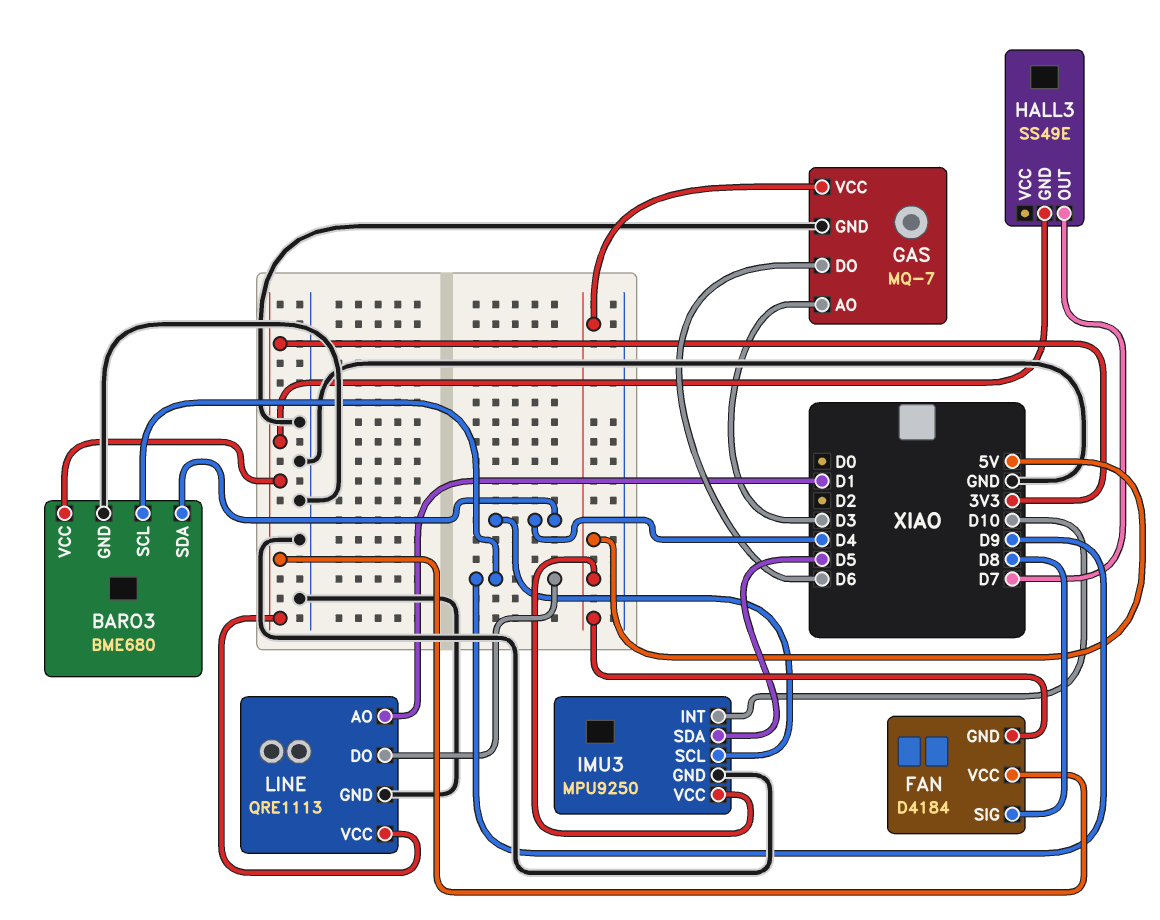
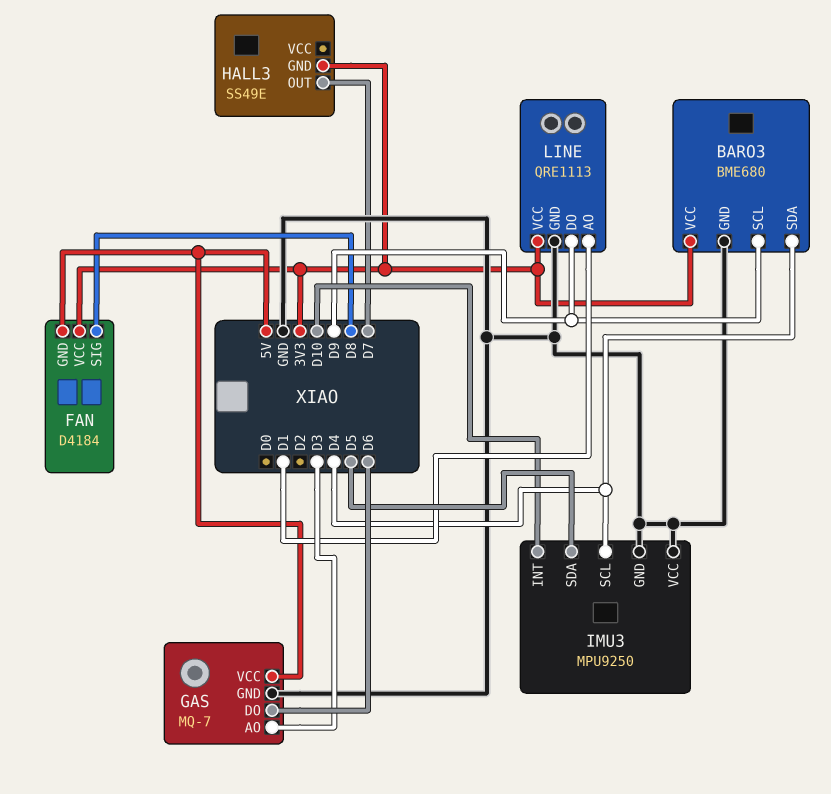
IMU3 pin VCC: 5V -> GND

